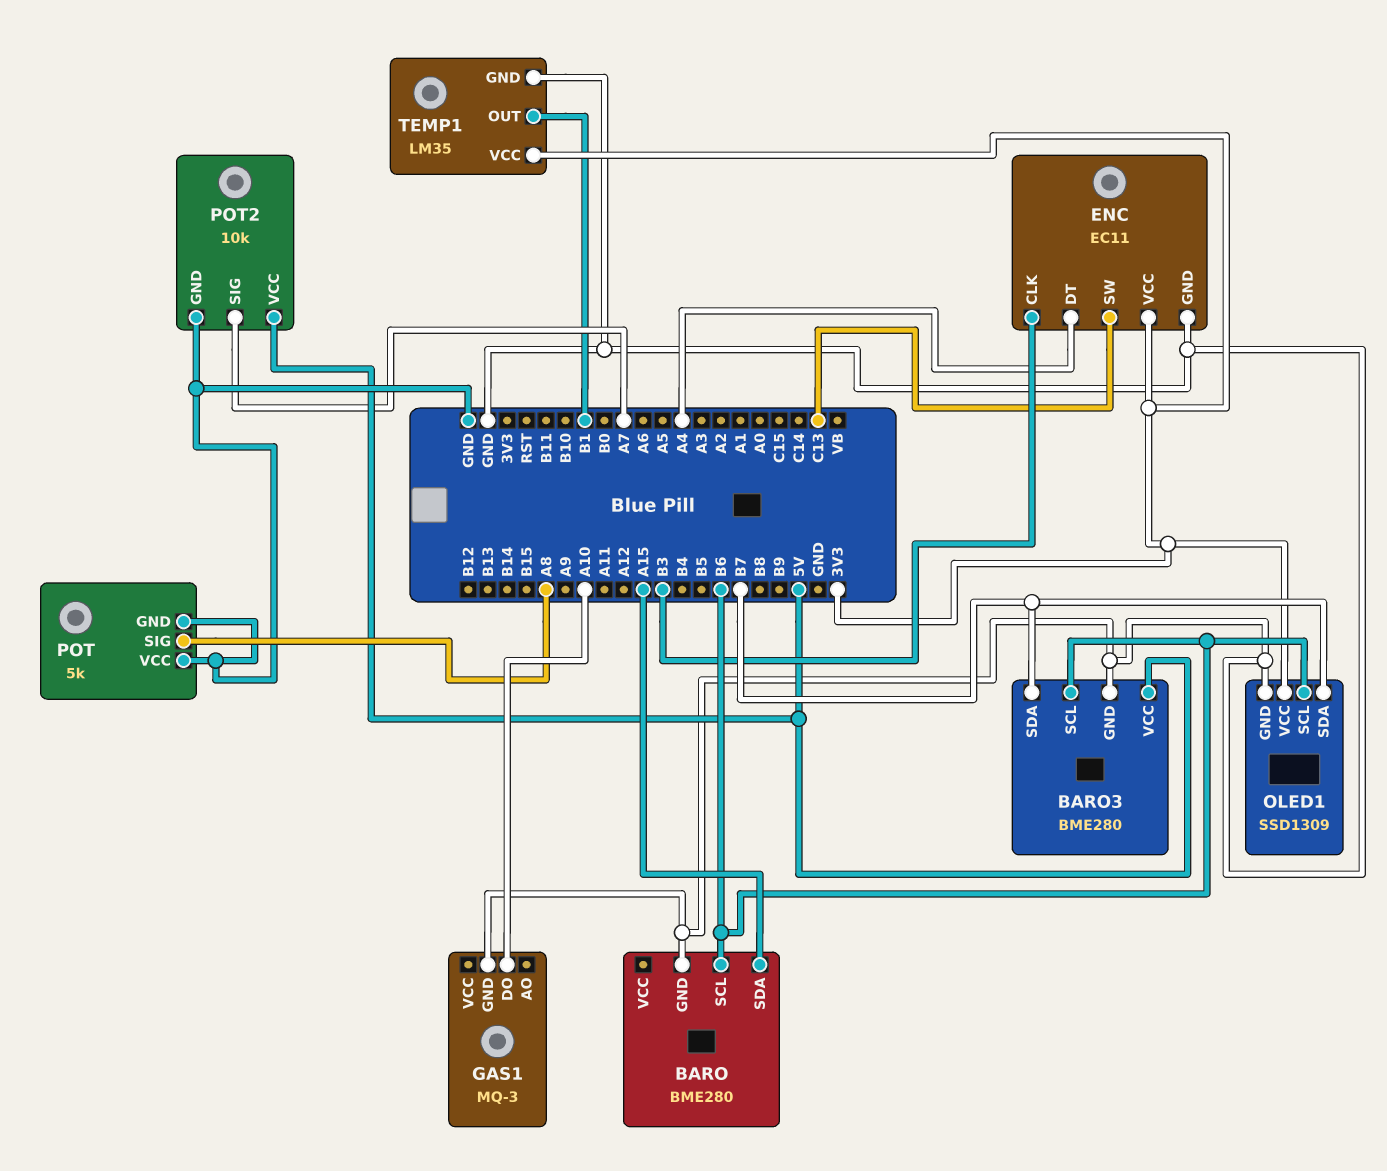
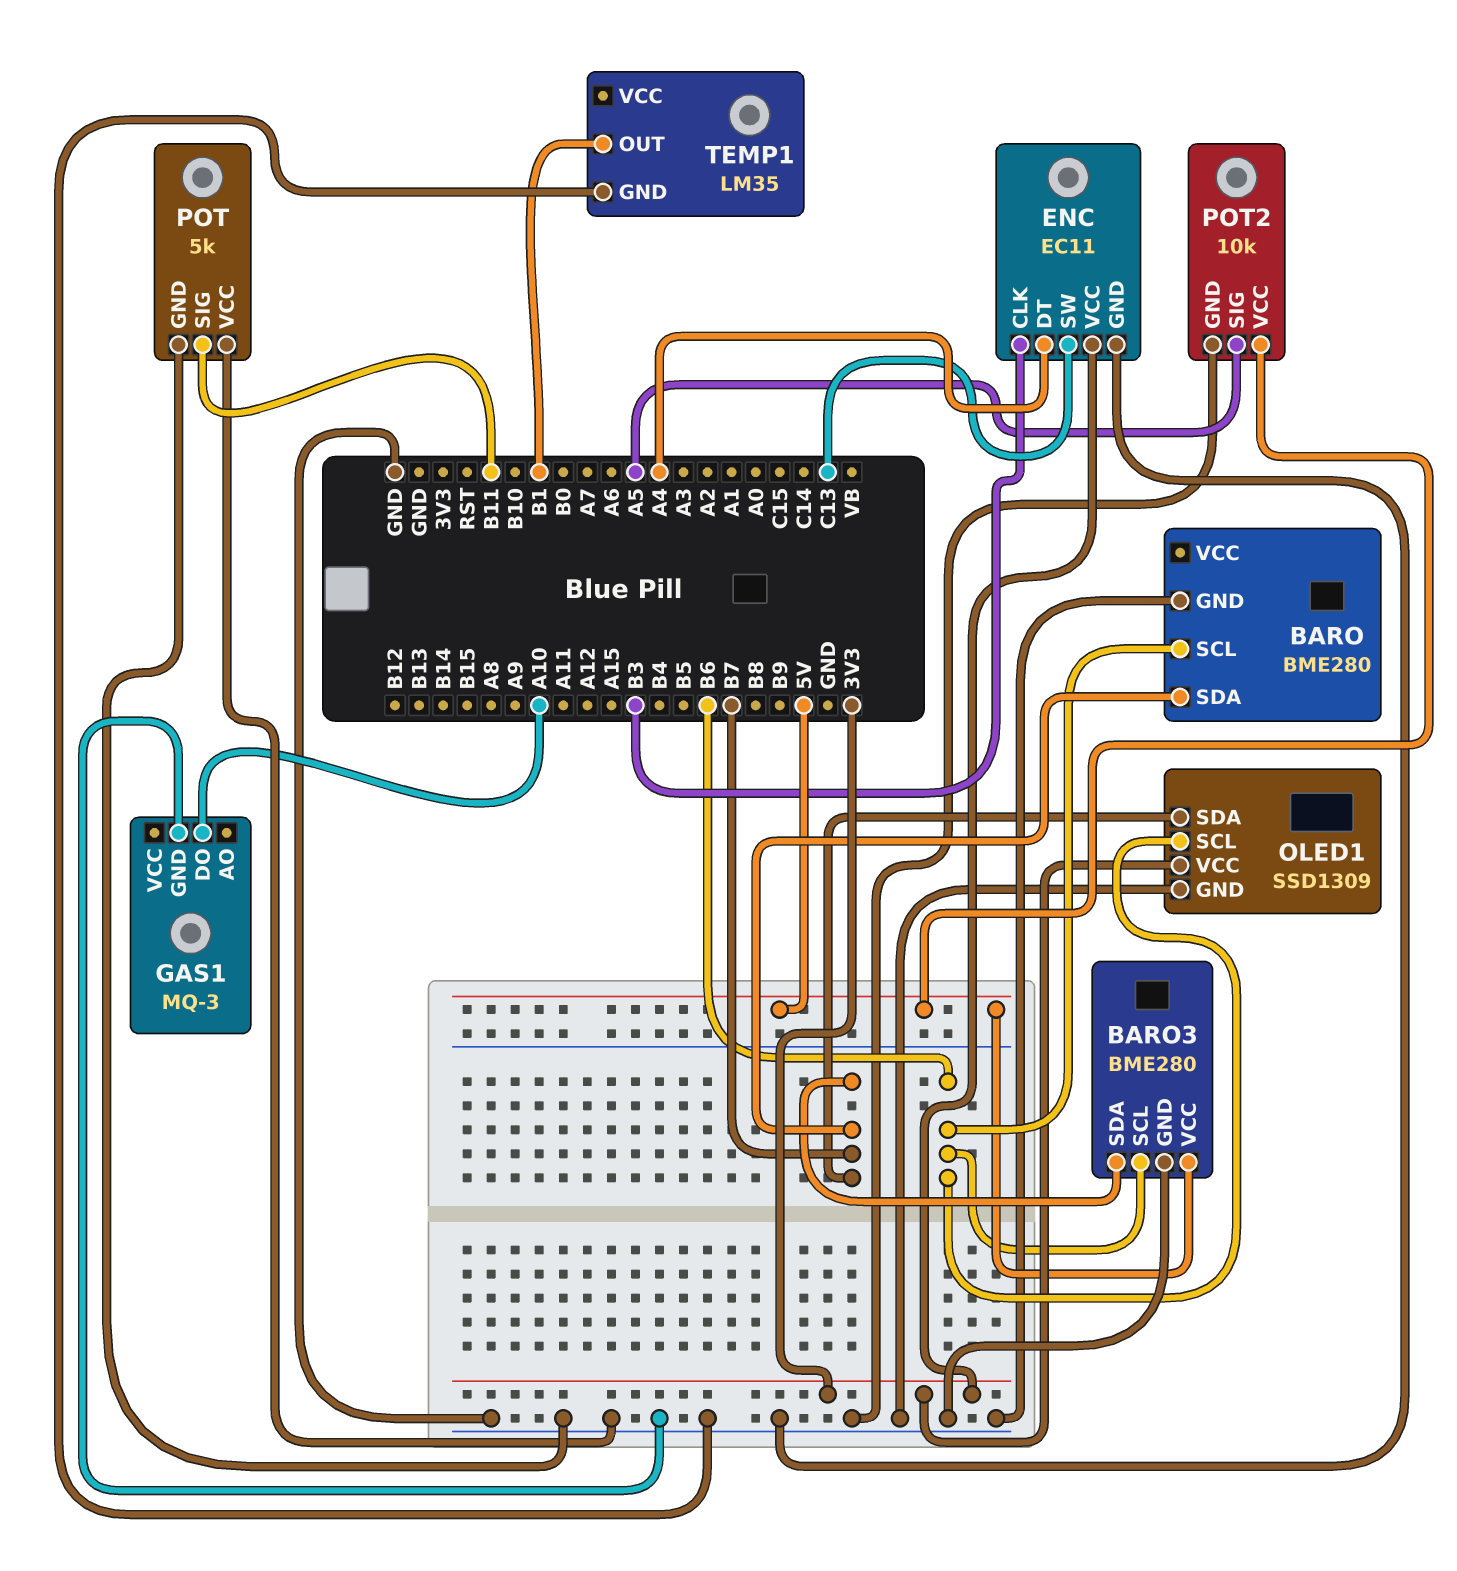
BARO pin SDA: A15 -> B7
POT pin SIG: A8 -> B11
POT2 pin SIG: A7 -> A5
TEMP1 pin VCC: 3V3 -> none

